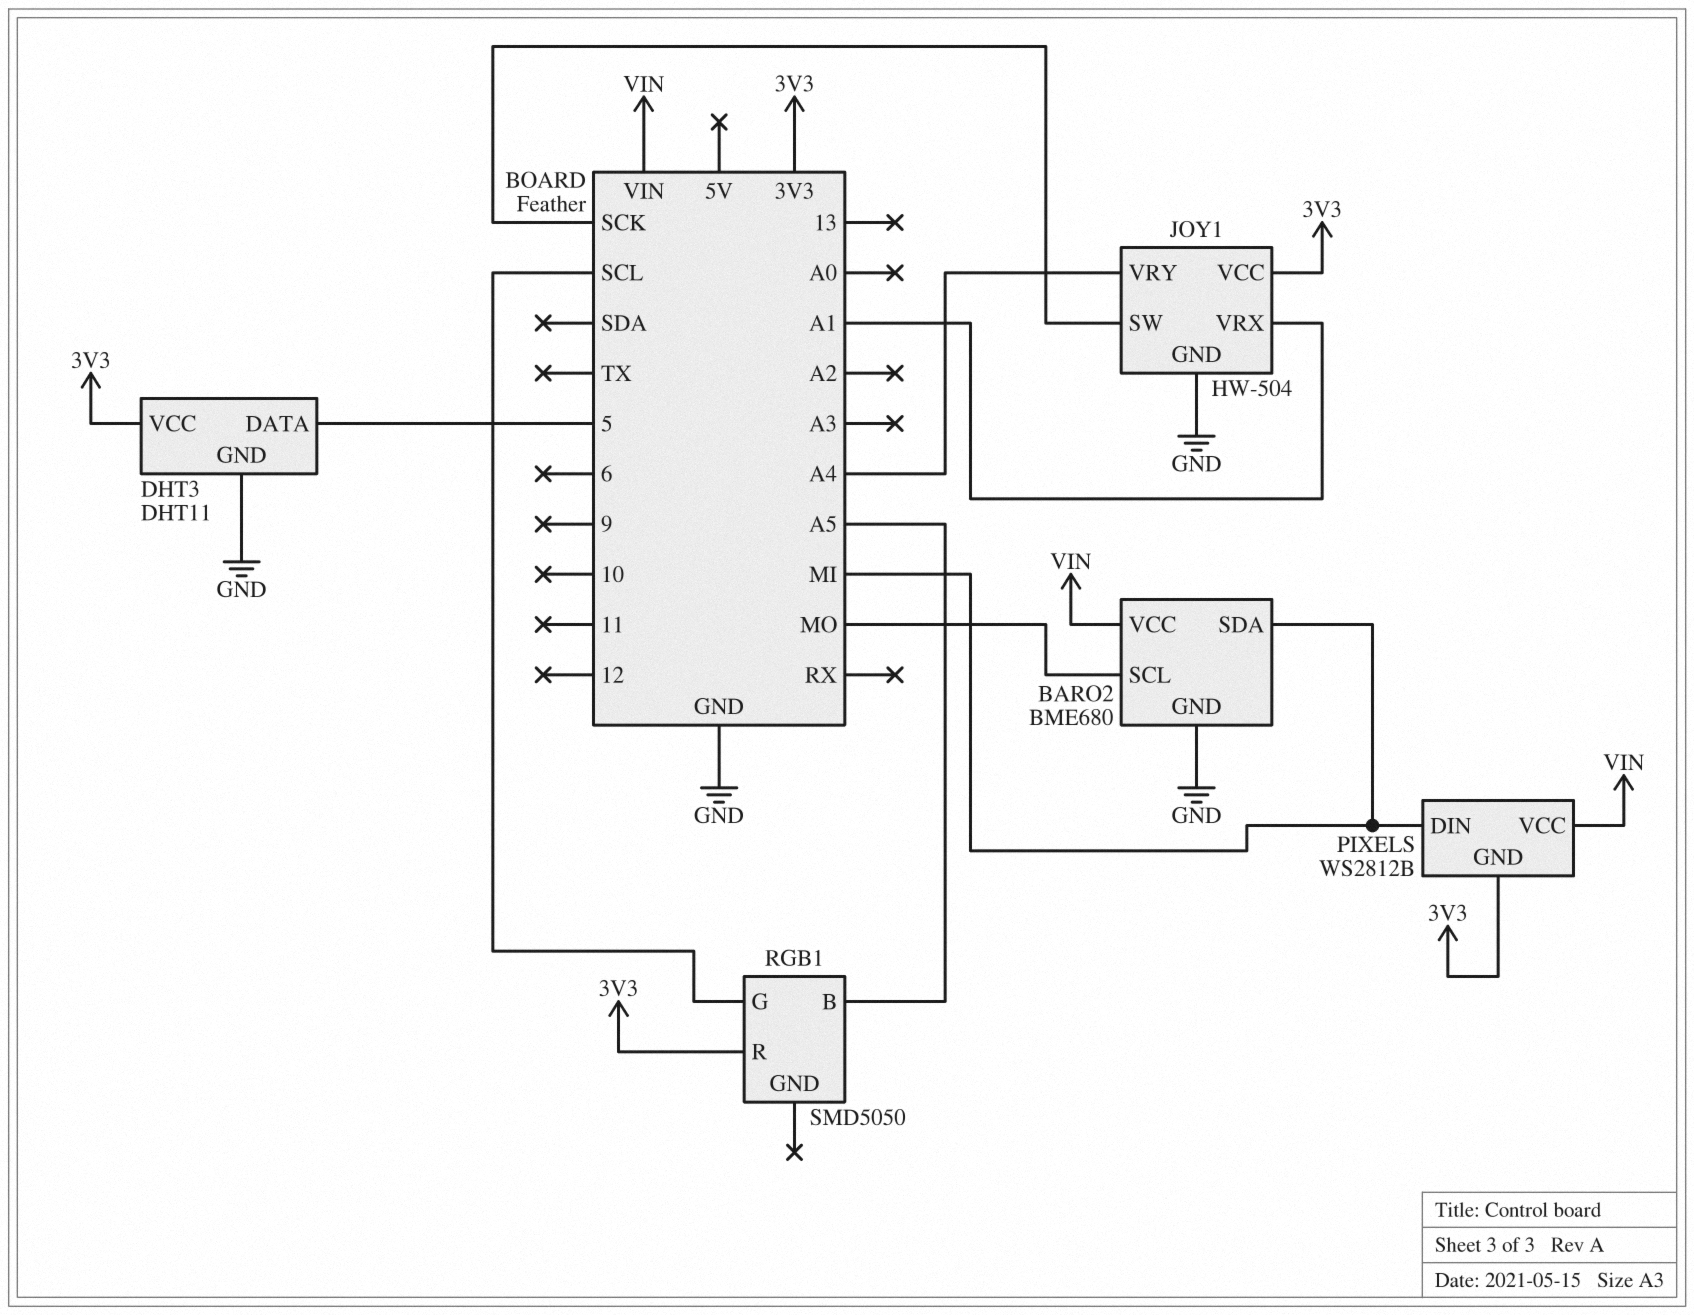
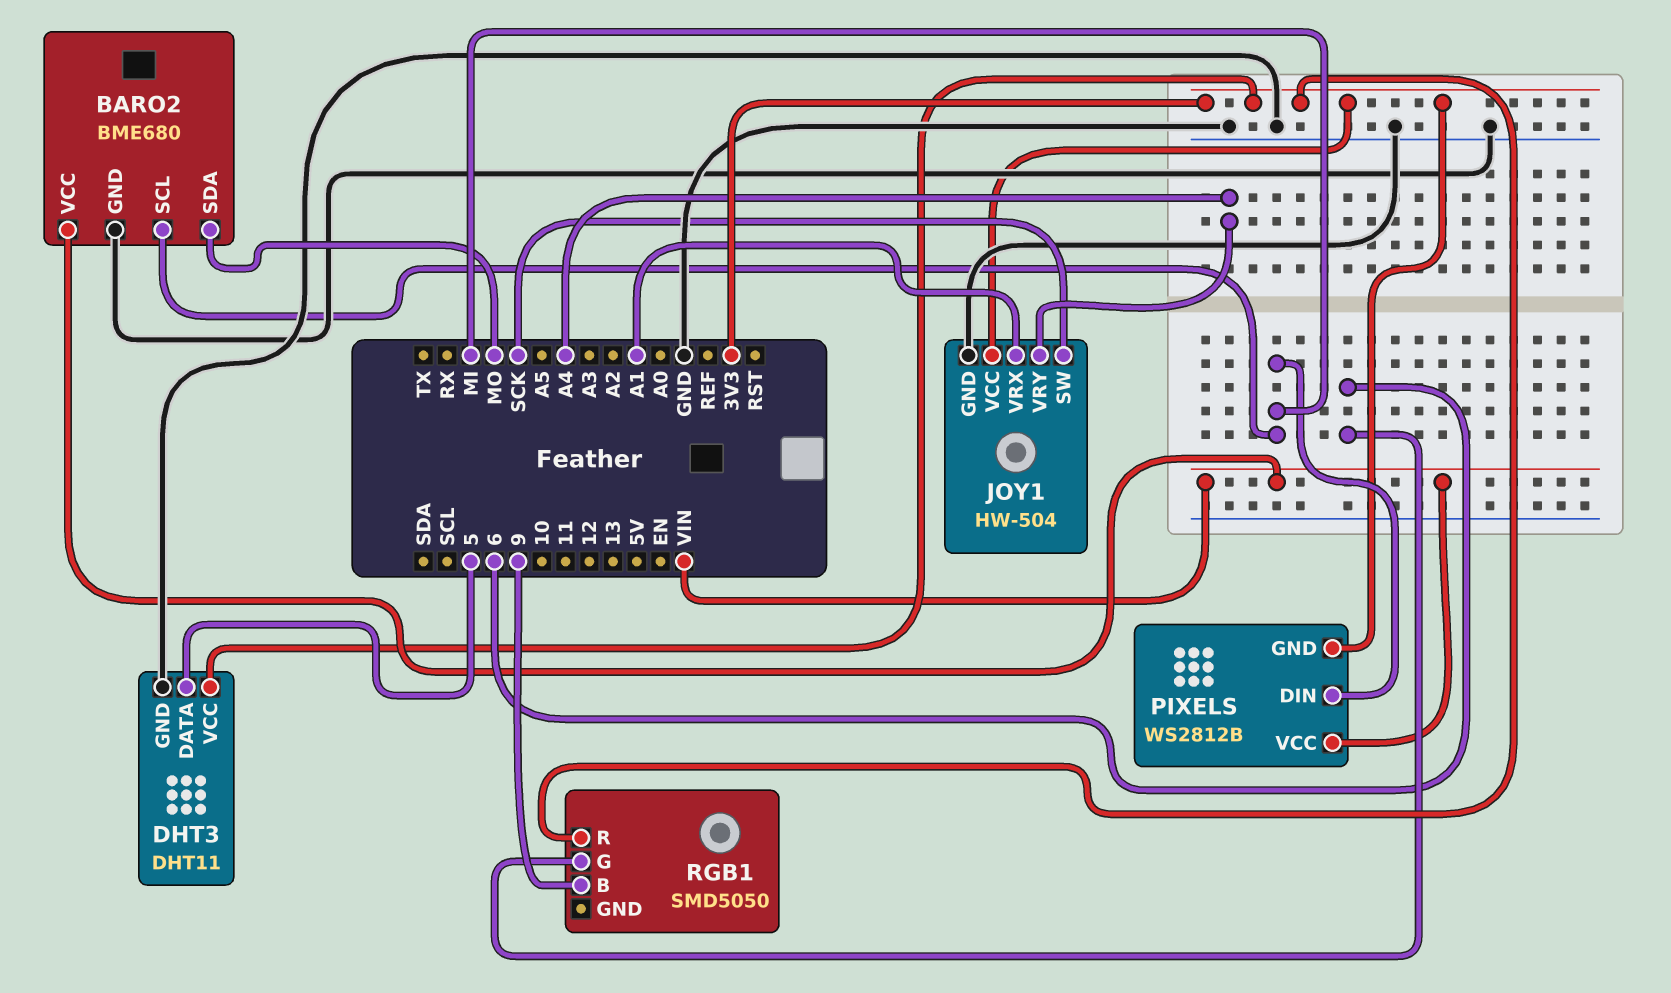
BARO2 pin SCL: MO -> MI
BARO2 pin SDA: MI -> MO
RGB1 pin B: A5 -> 9
RGB1 pin G: SCL -> 6

